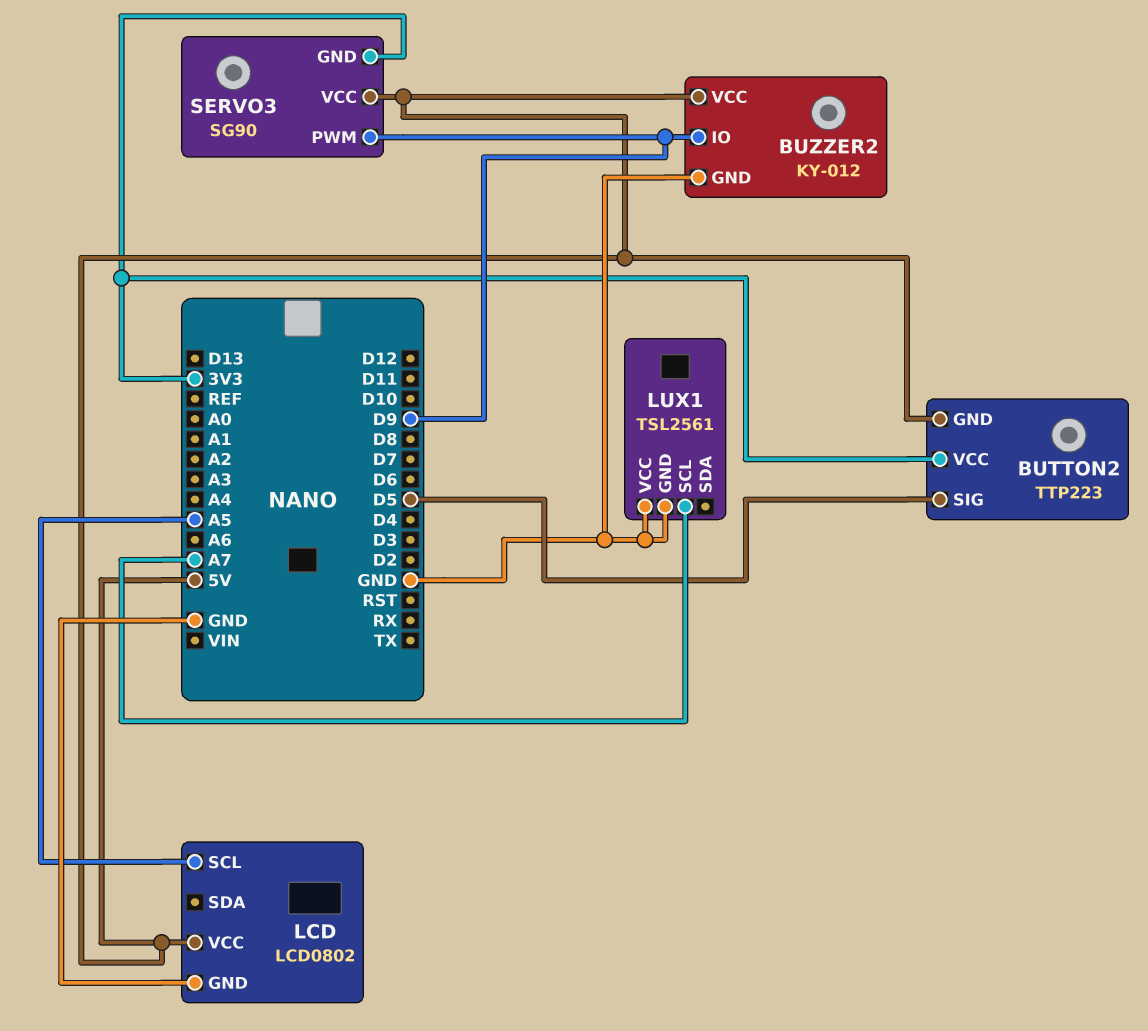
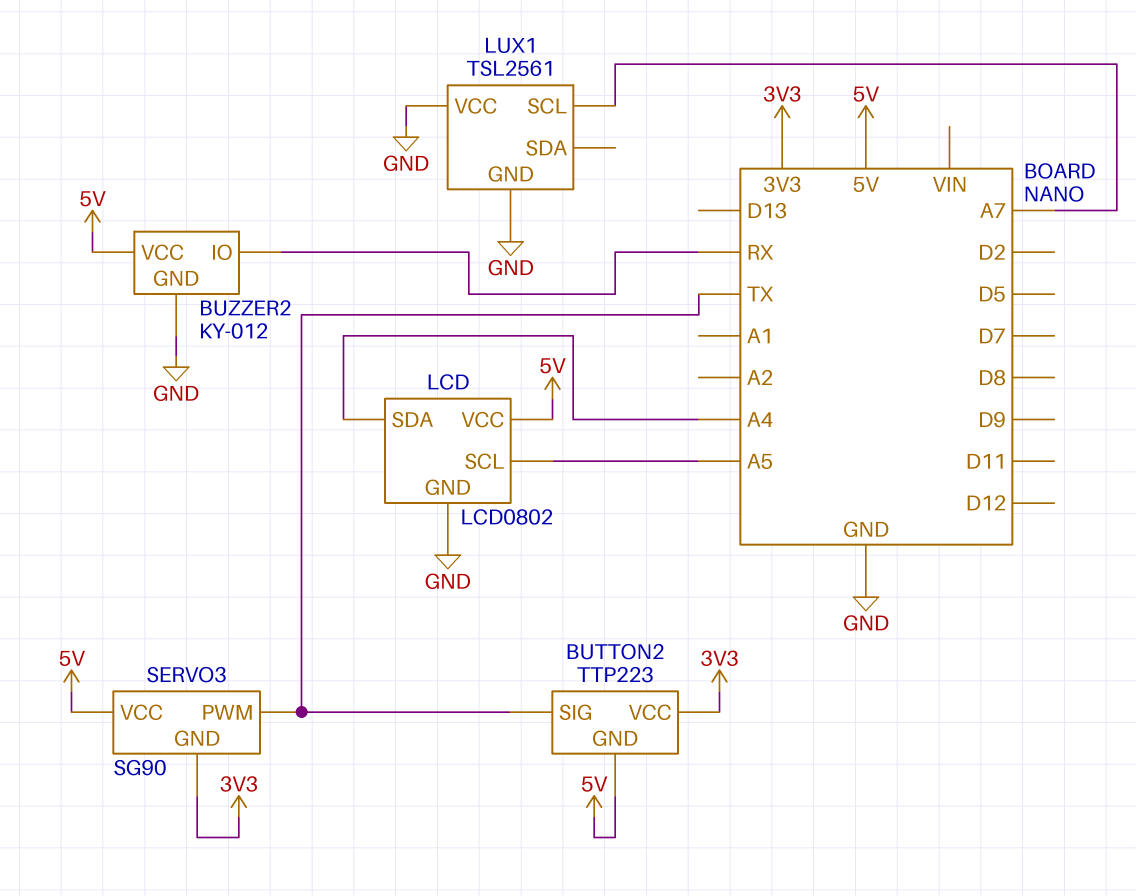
BUTTON2 pin SIG: D5 -> TX
BUZZER2 pin IO: D9 -> RX
LCD pin SDA: none -> A4
SERVO3 pin PWM: D9 -> TX

